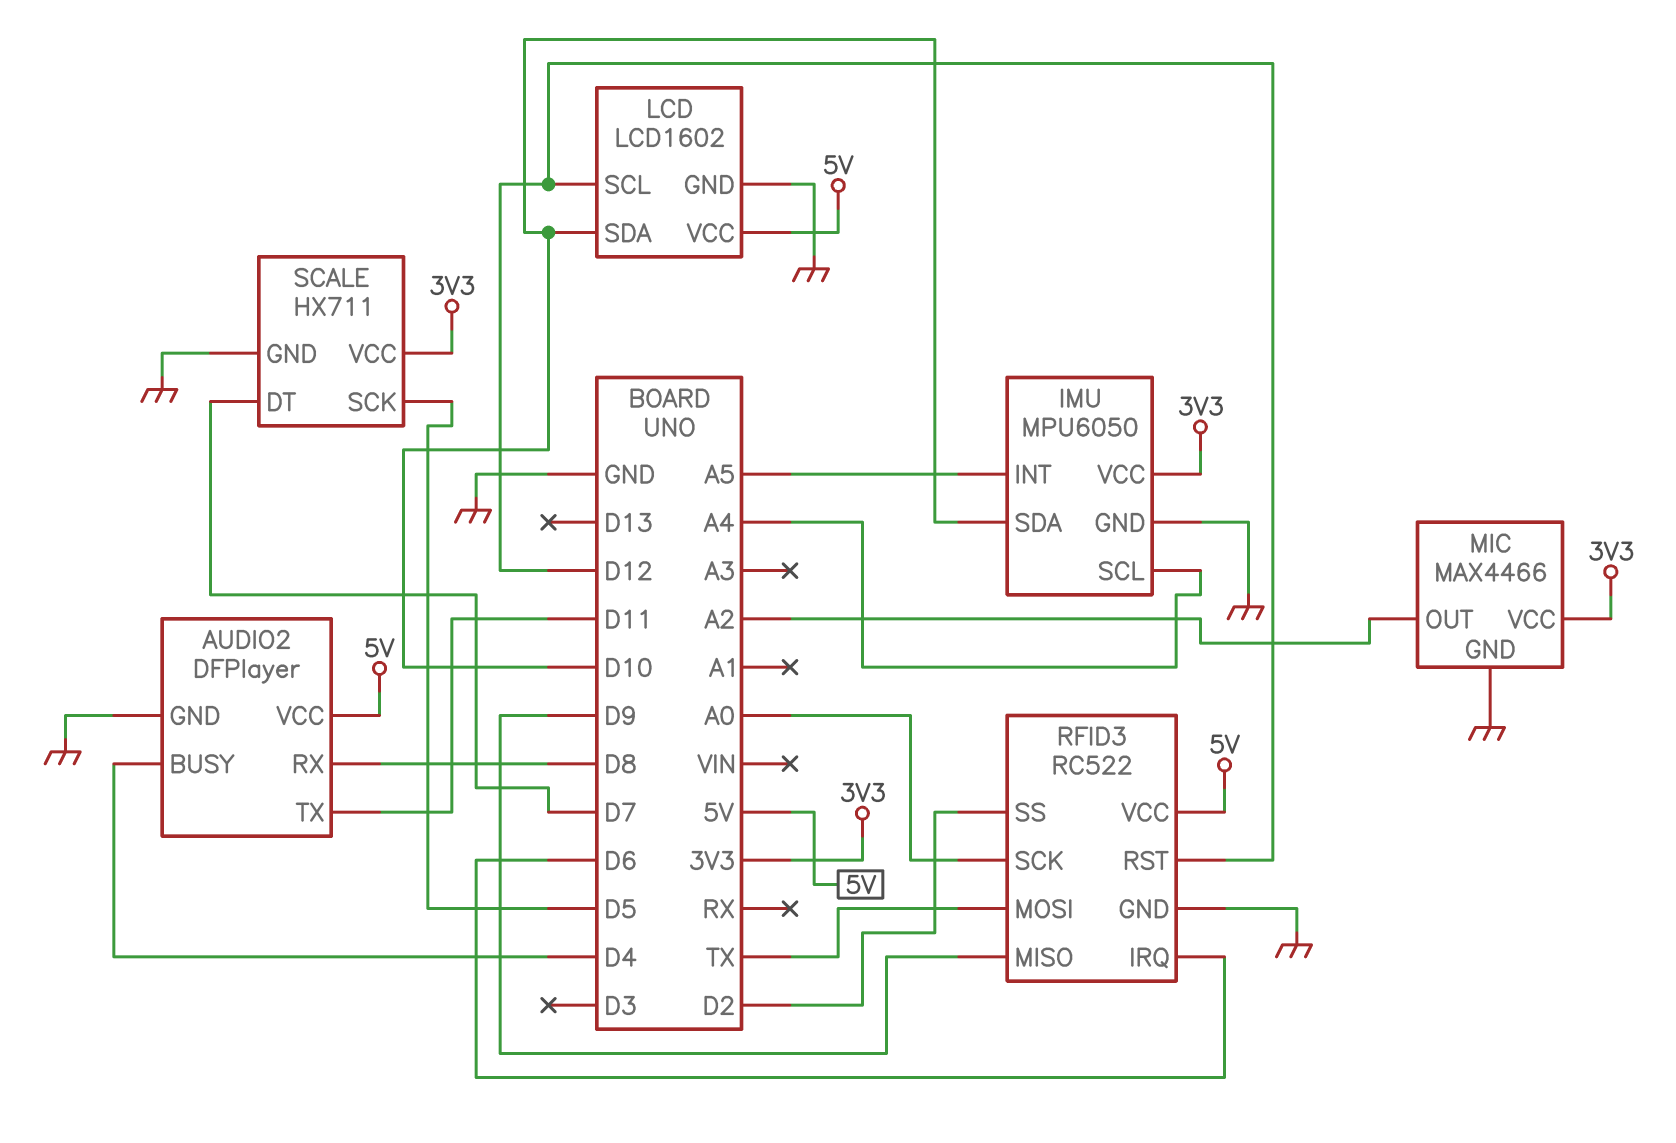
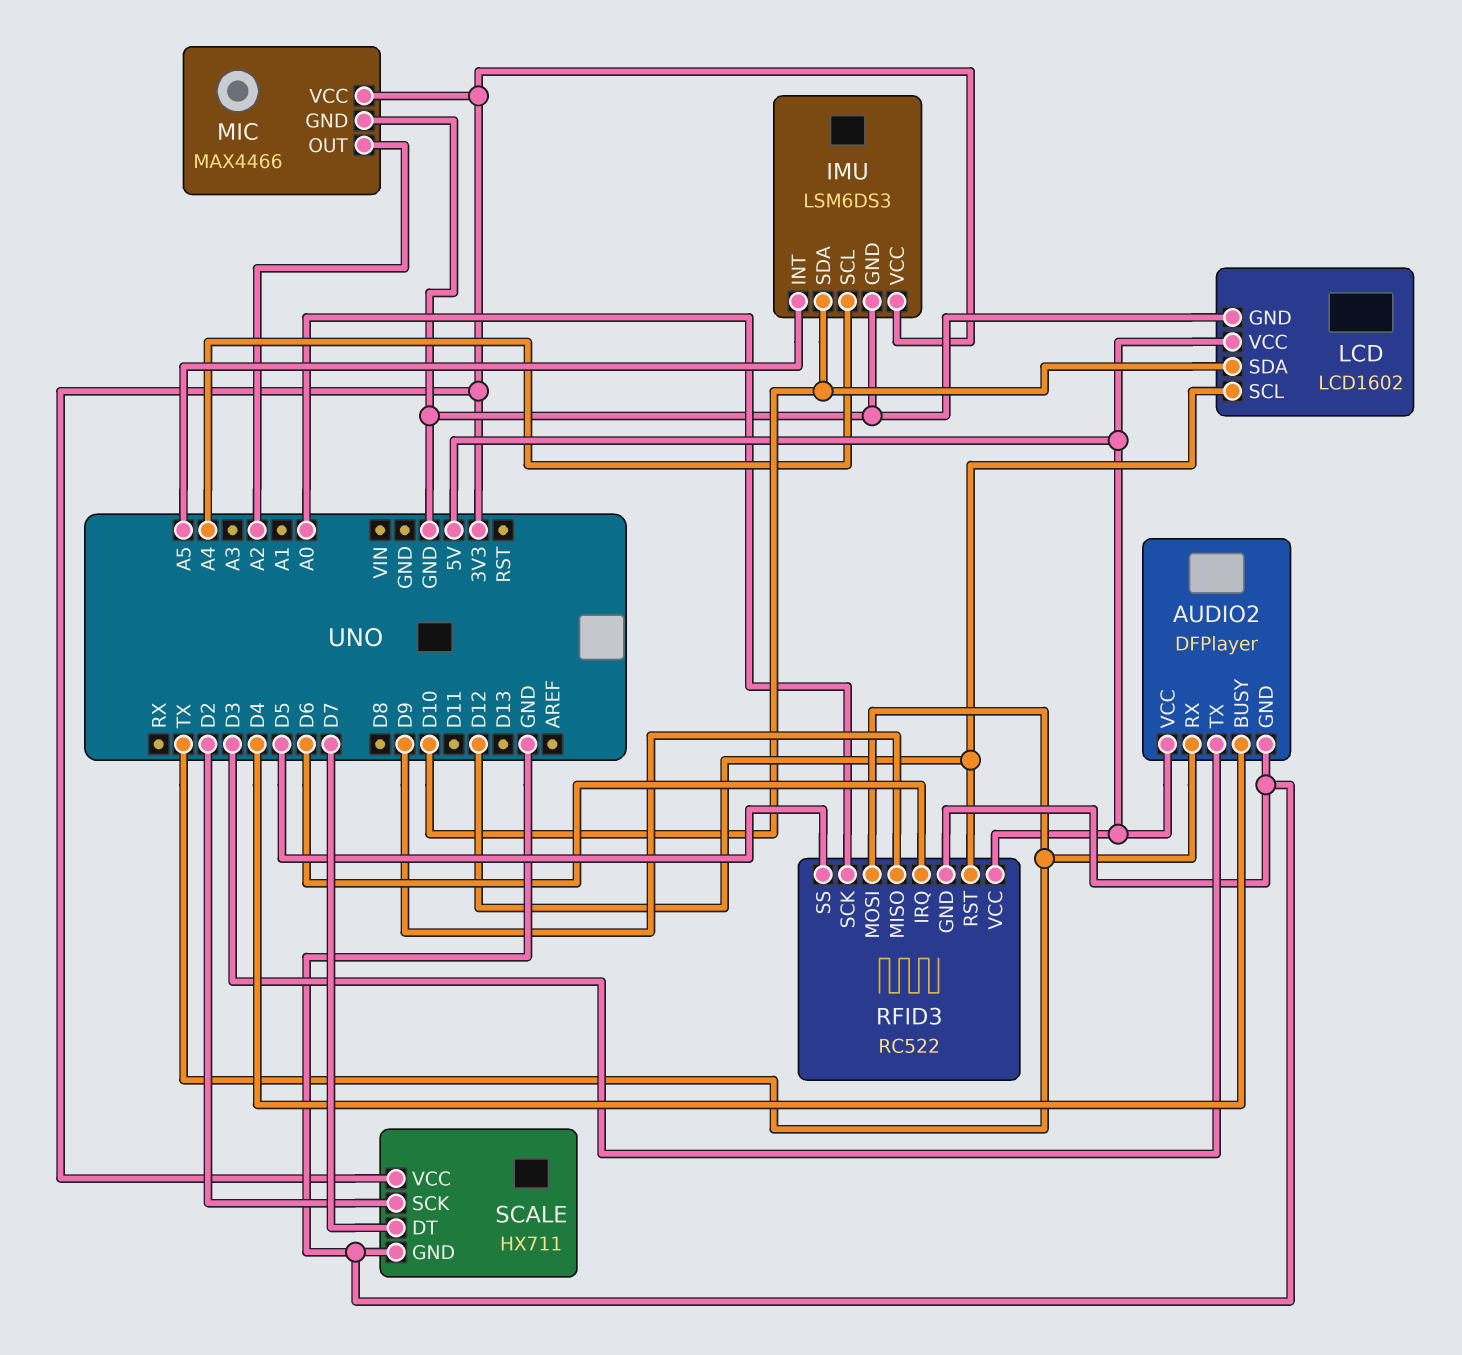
AUDIO2 pin RX: D8 -> TX
AUDIO2 pin TX: D11 -> D3
IMU: MPU6050 -> LSM6DS3
RFID3 pin SS: D2 -> D5
SCALE pin SCK: D5 -> D2

